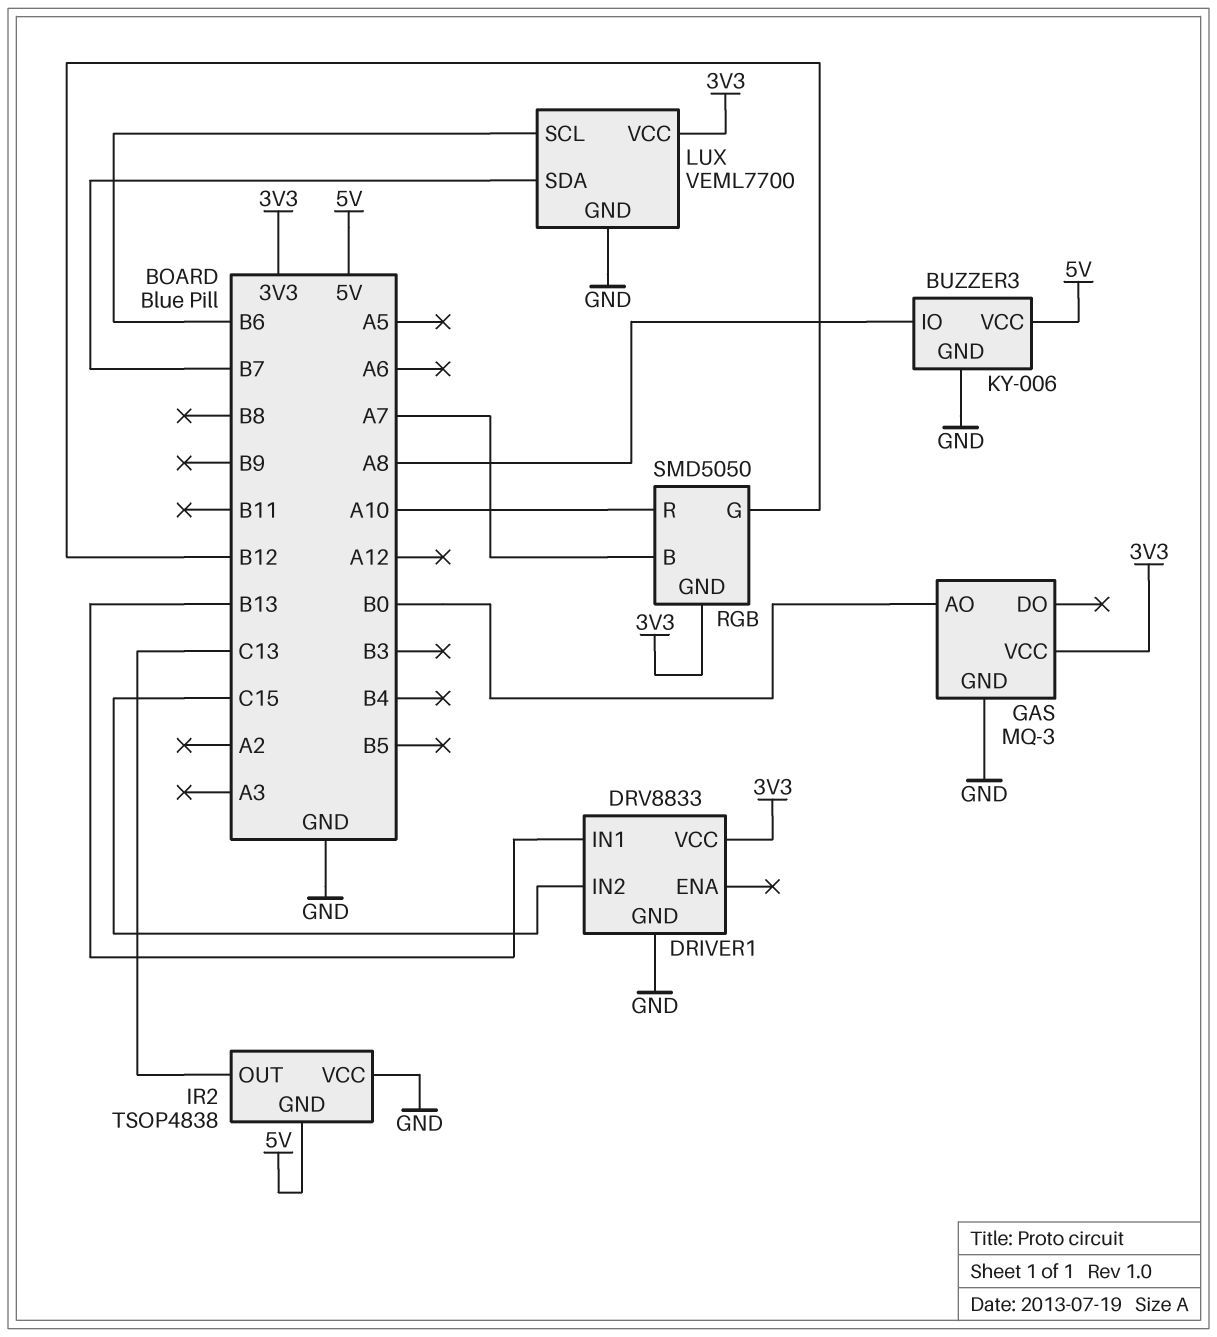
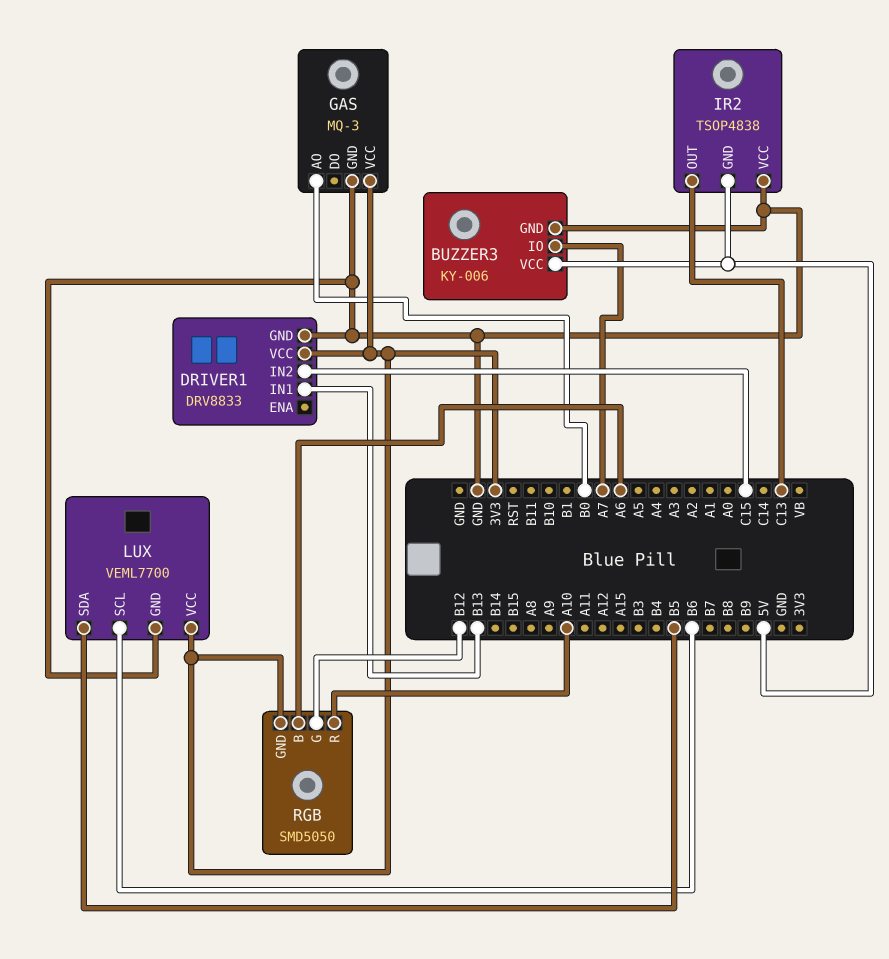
BUZZER3 pin IO: A8 -> A7
LUX pin SDA: B7 -> B5
RGB pin B: A7 -> A6

